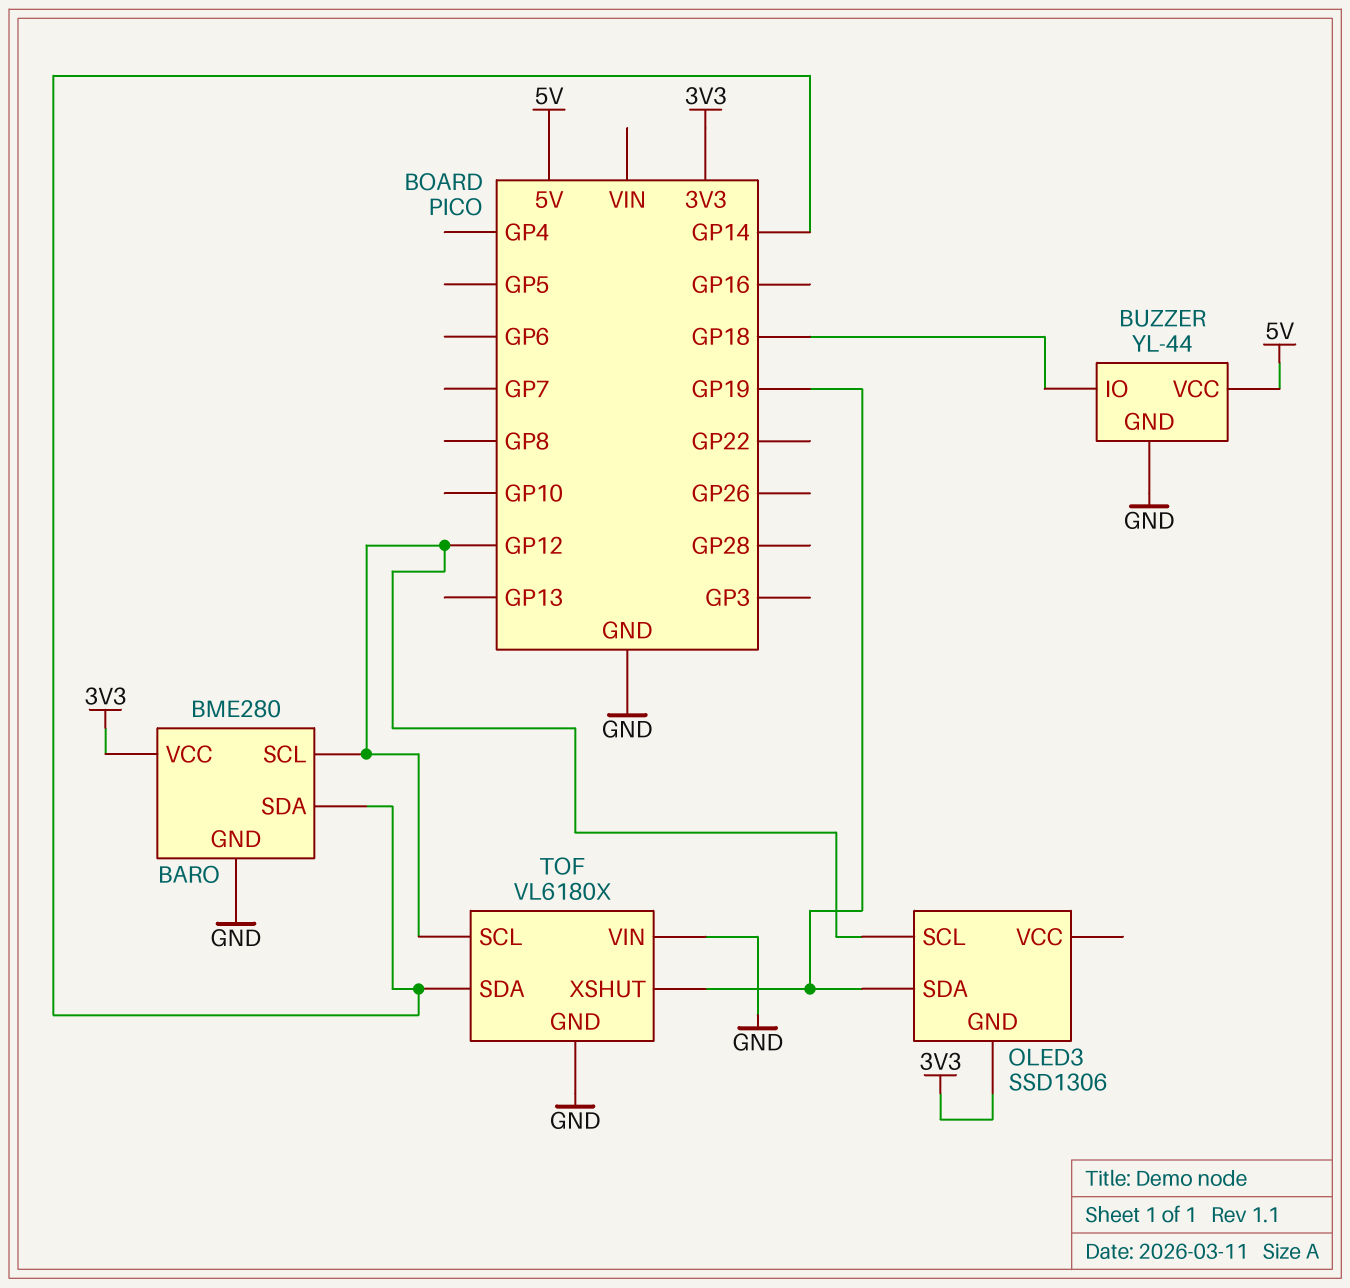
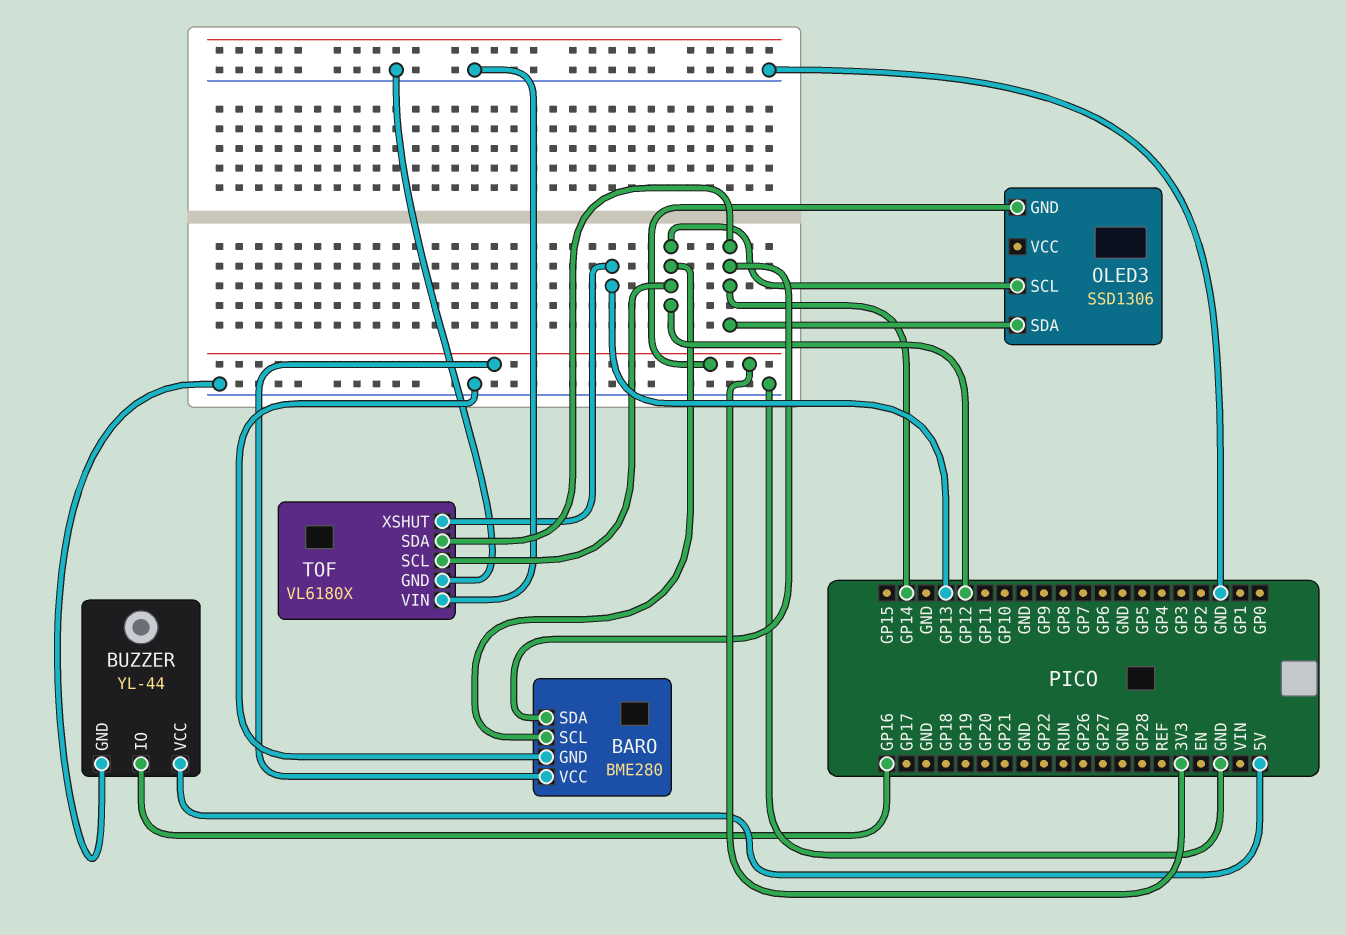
BUZZER pin IO: GP18 -> GP16
OLED3 pin SDA: GP19 -> GP14
TOF pin XSHUT: GP19 -> GP13

